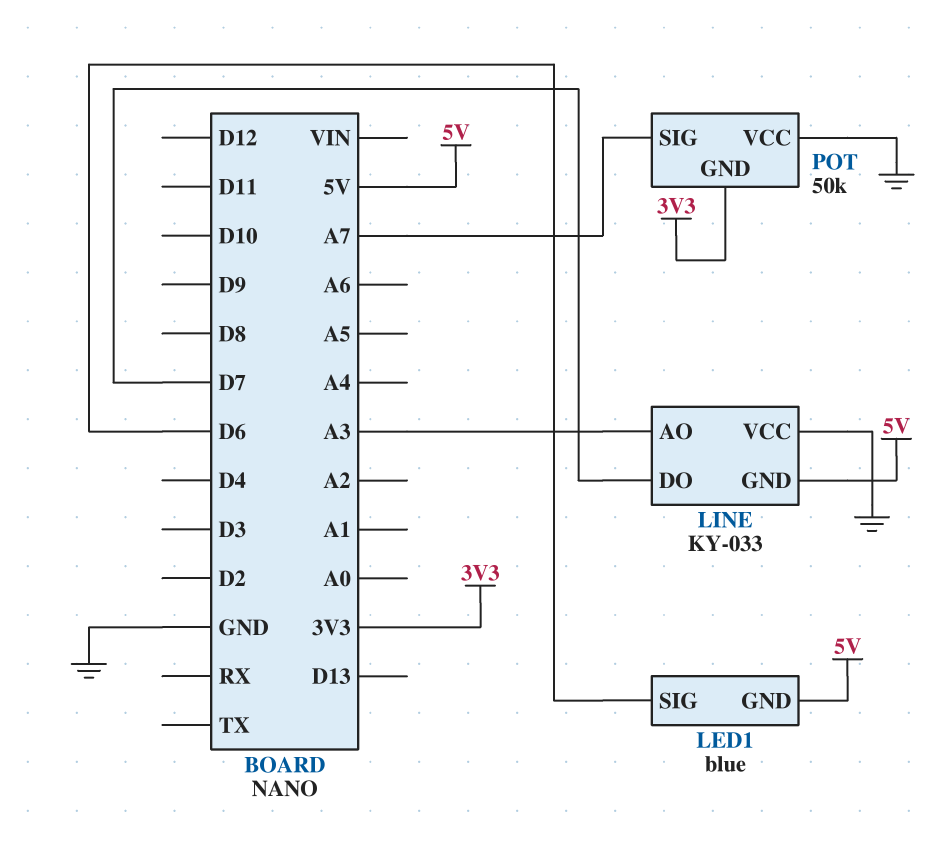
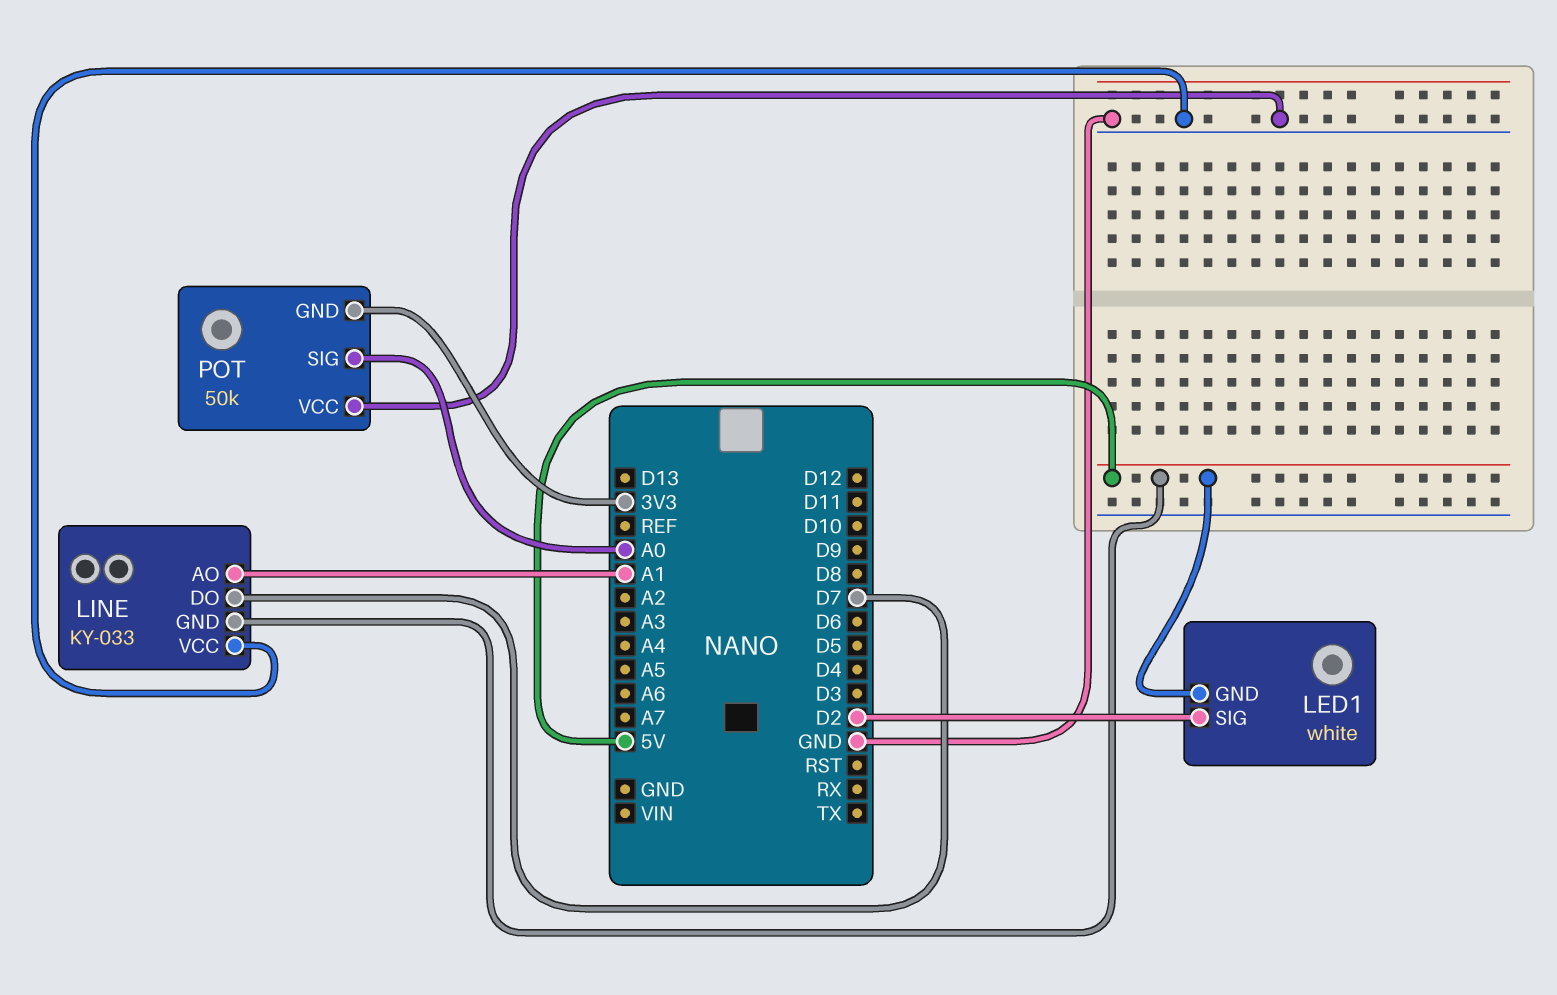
LED1: blue -> white
LED1 pin SIG: D6 -> D2
LINE pin AO: A3 -> A1
POT pin SIG: A7 -> A0

